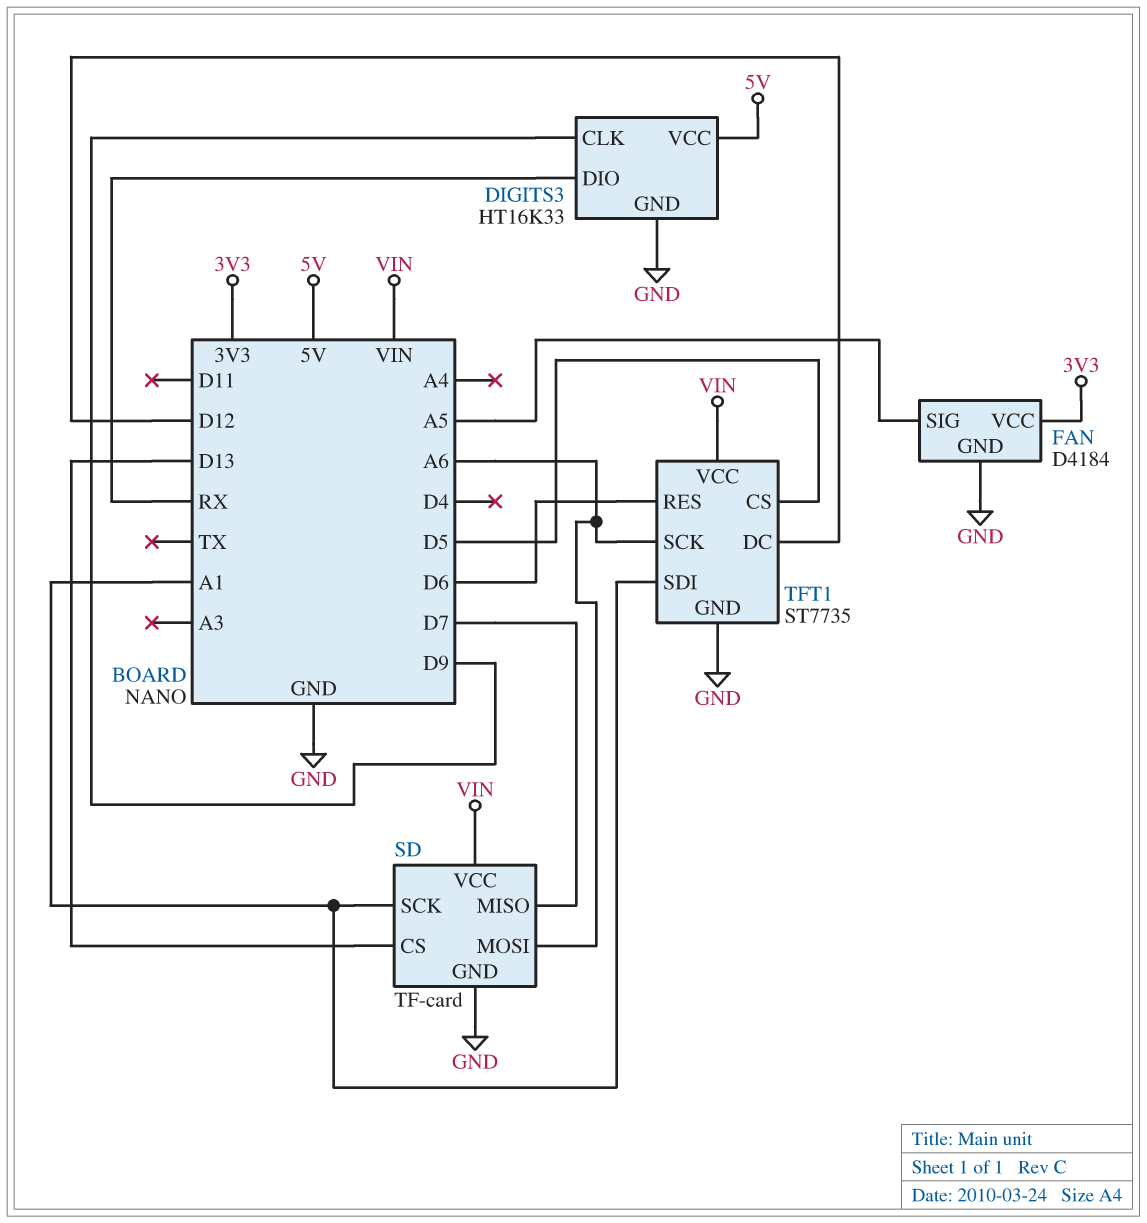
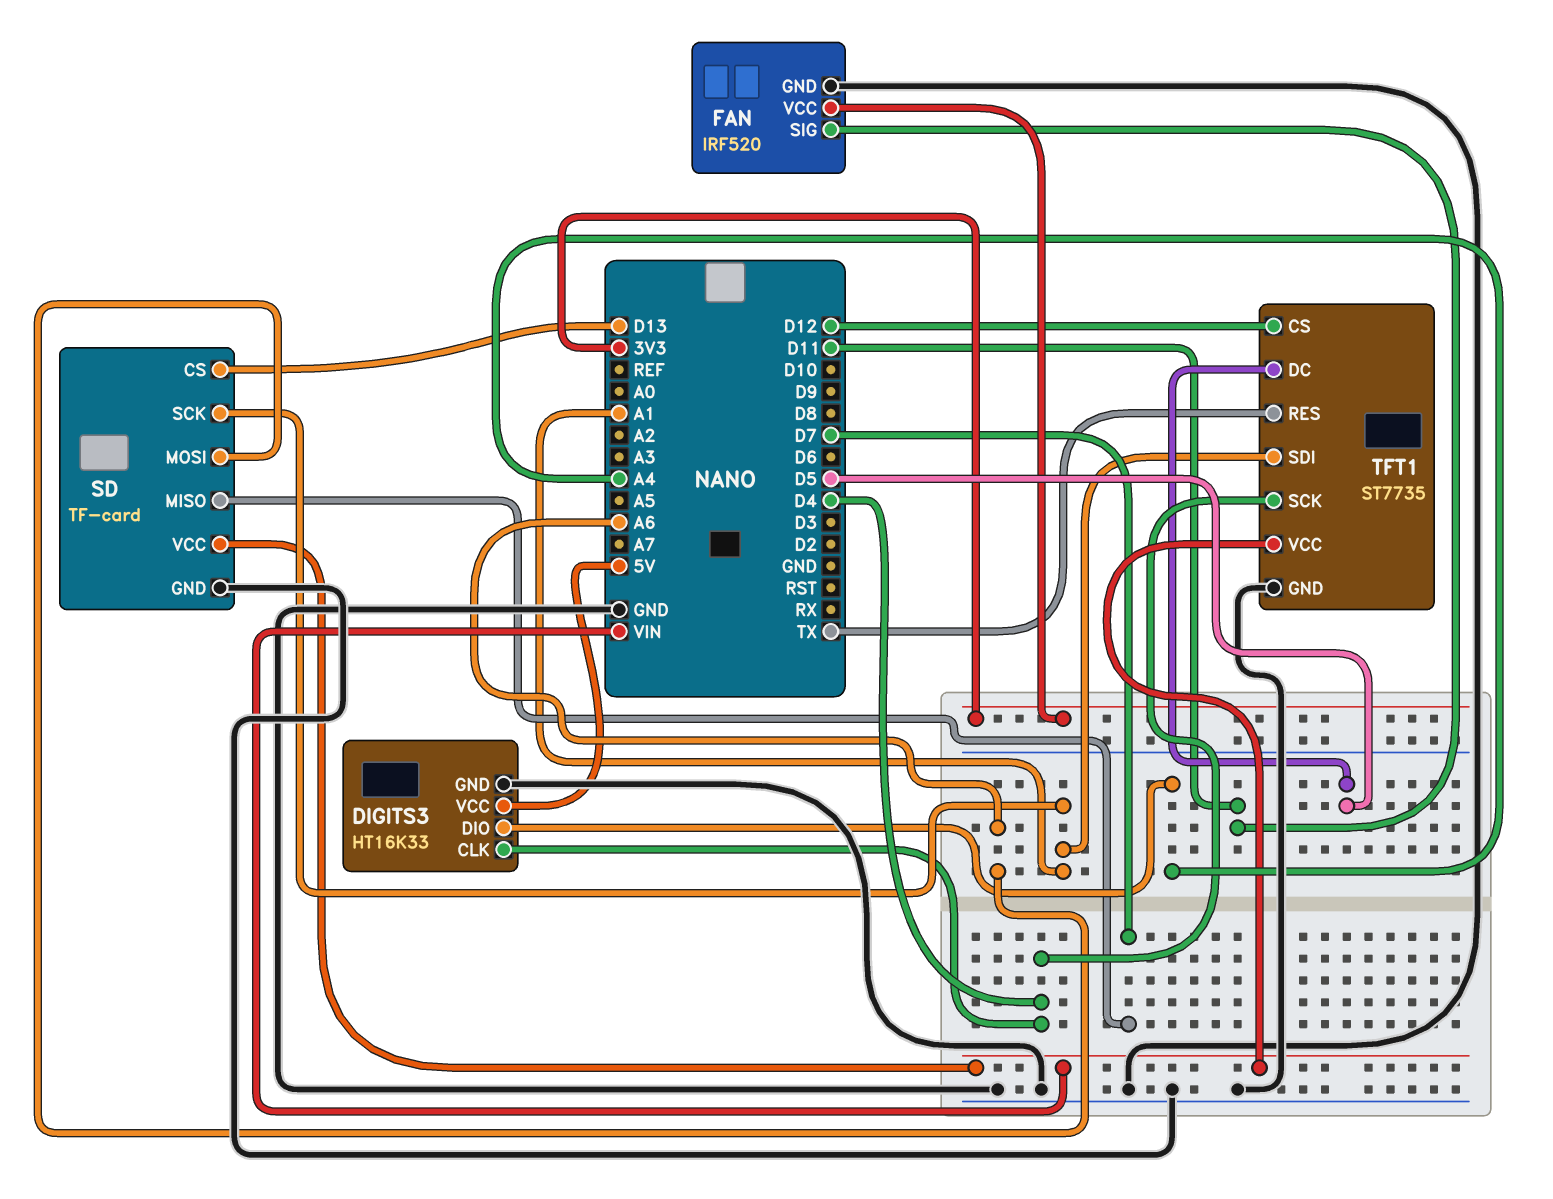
DIGITS3 pin CLK: D9 -> D4
DIGITS3 pin DIO: RX -> A4
FAN: D4184 -> IRF520
FAN pin SIG: A5 -> D11
TFT1 pin CS: D5 -> D12
TFT1 pin DC: D12 -> D5
TFT1 pin RES: D6 -> TX
TFT1 pin SCK: A6 -> D4

